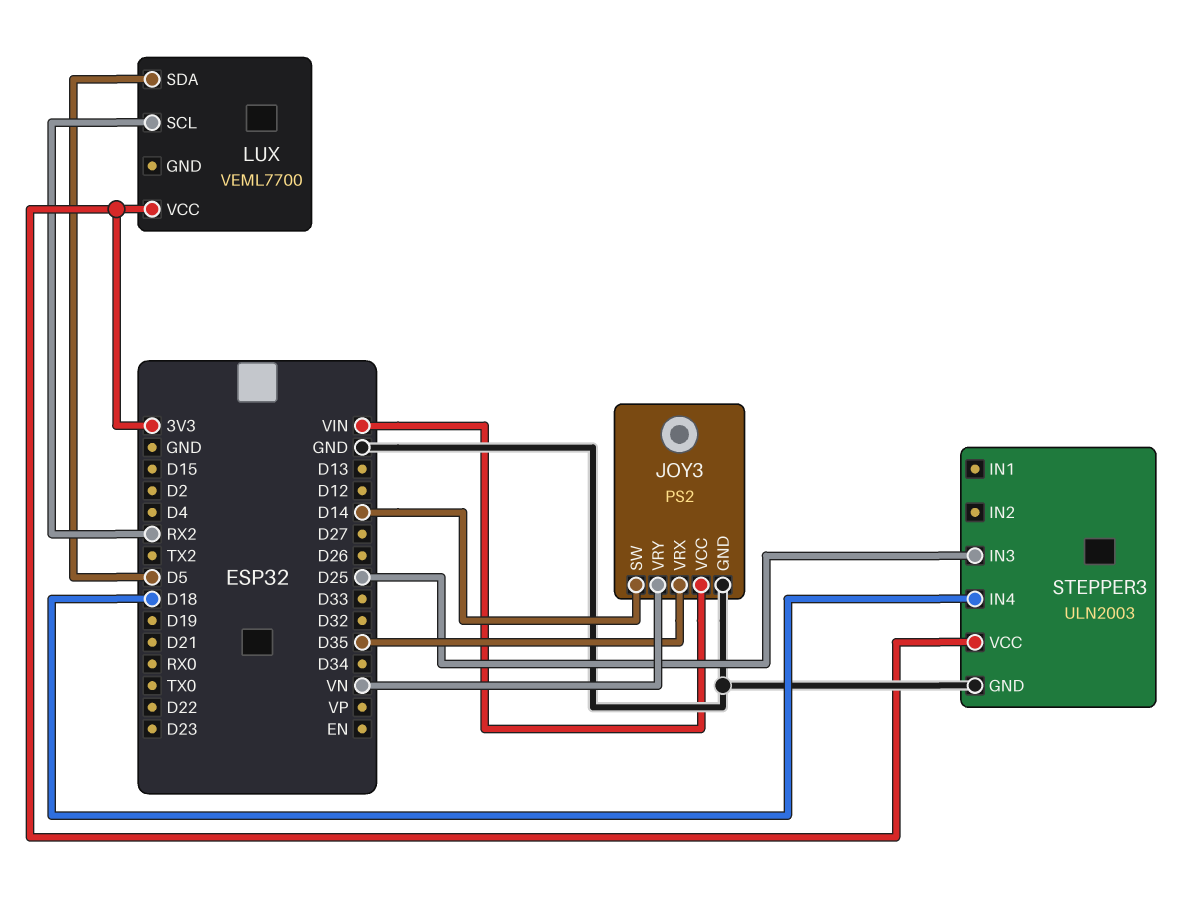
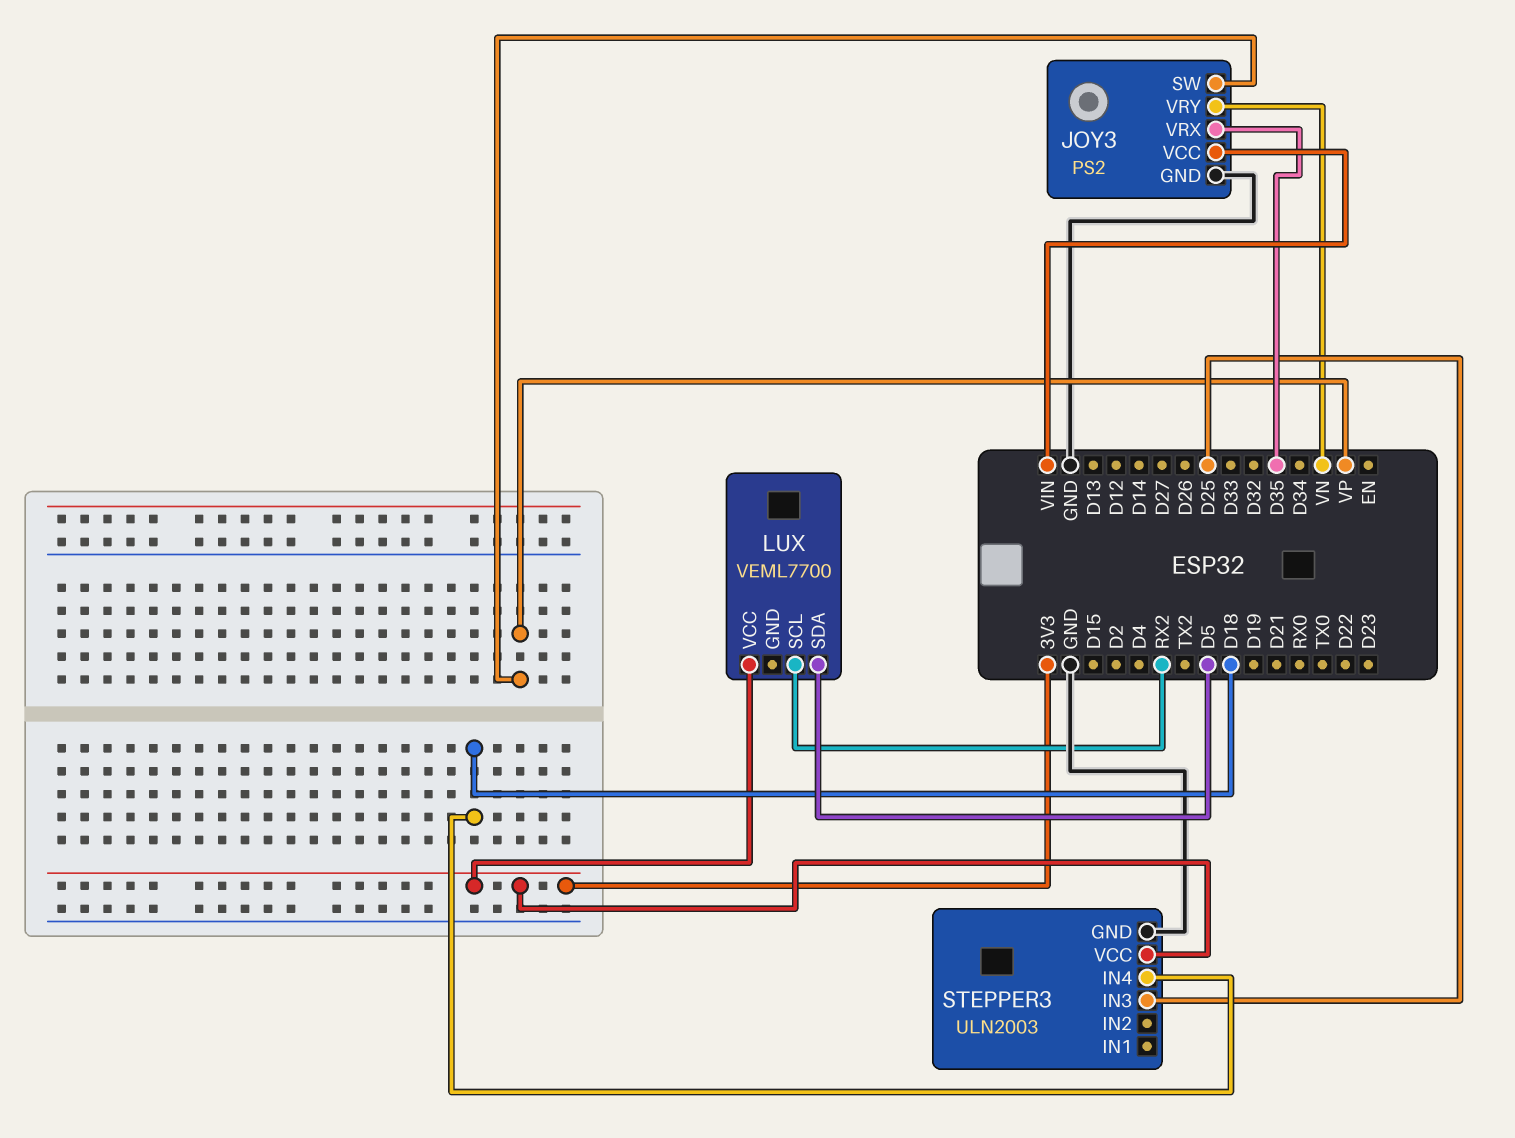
JOY3 pin SW: D14 -> VP

